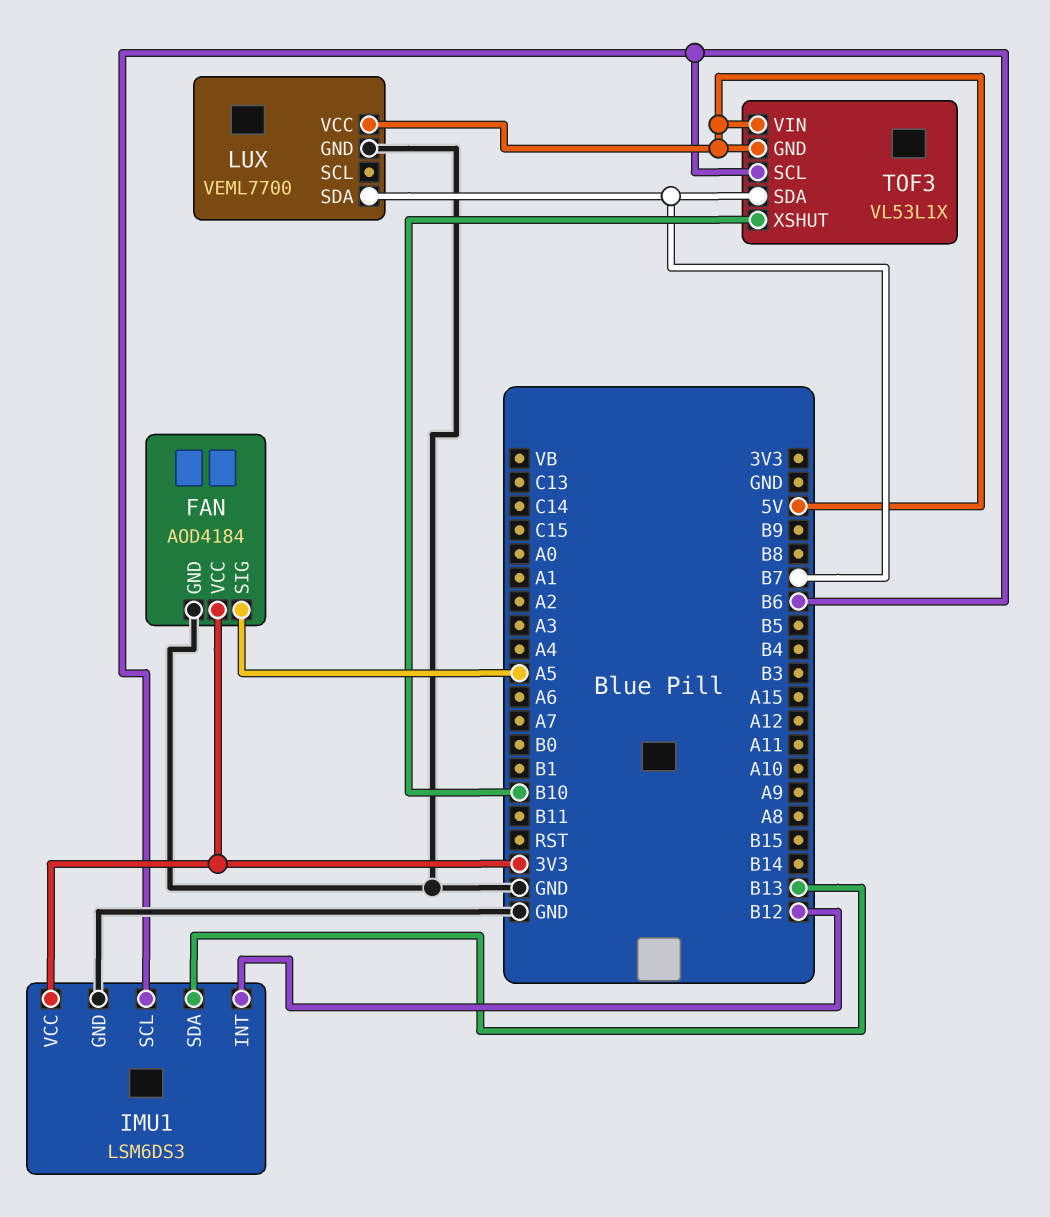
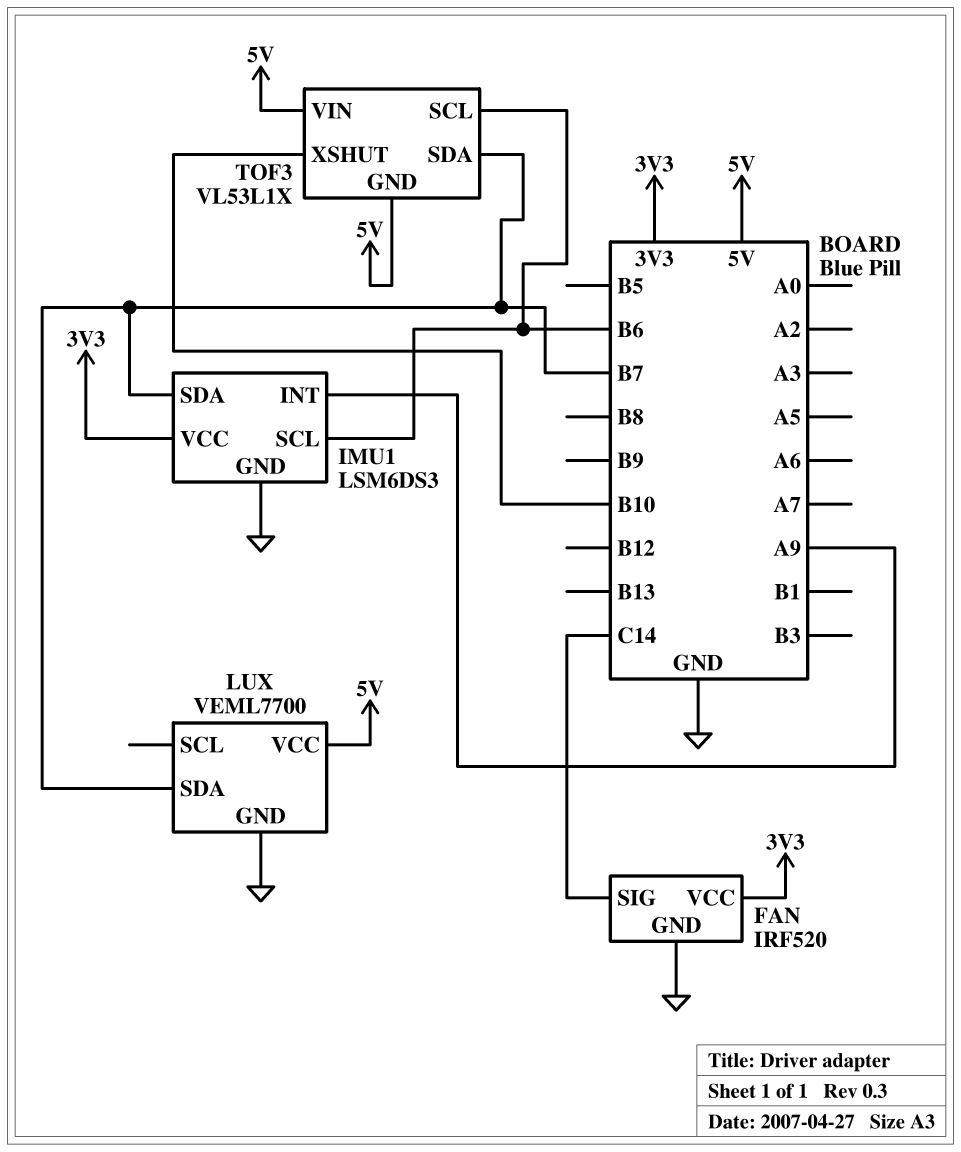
FAN: AOD4184 -> IRF520
FAN pin SIG: A5 -> C14
IMU1 pin INT: B12 -> A9
IMU1 pin SDA: B13 -> B7

